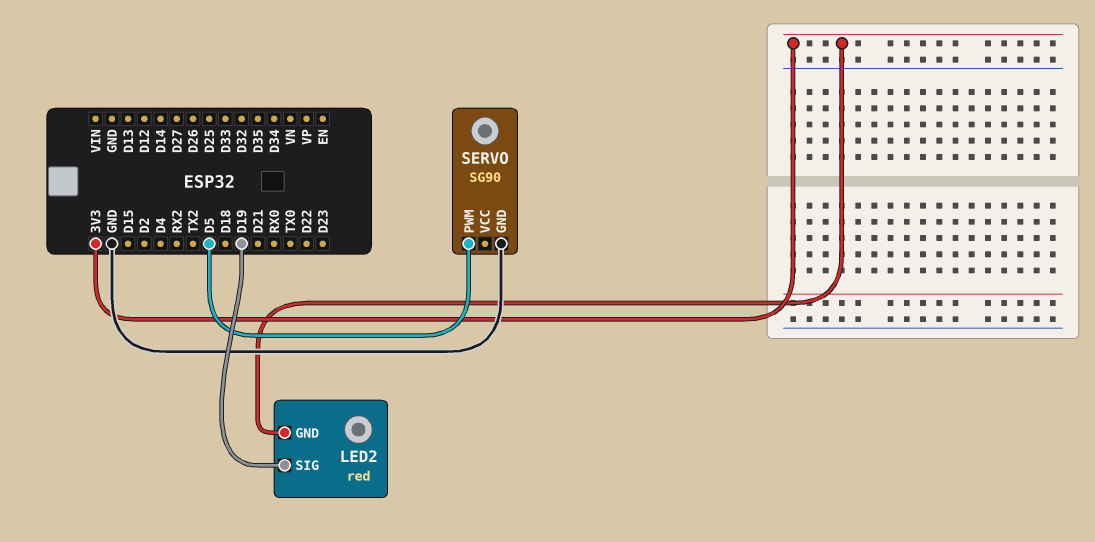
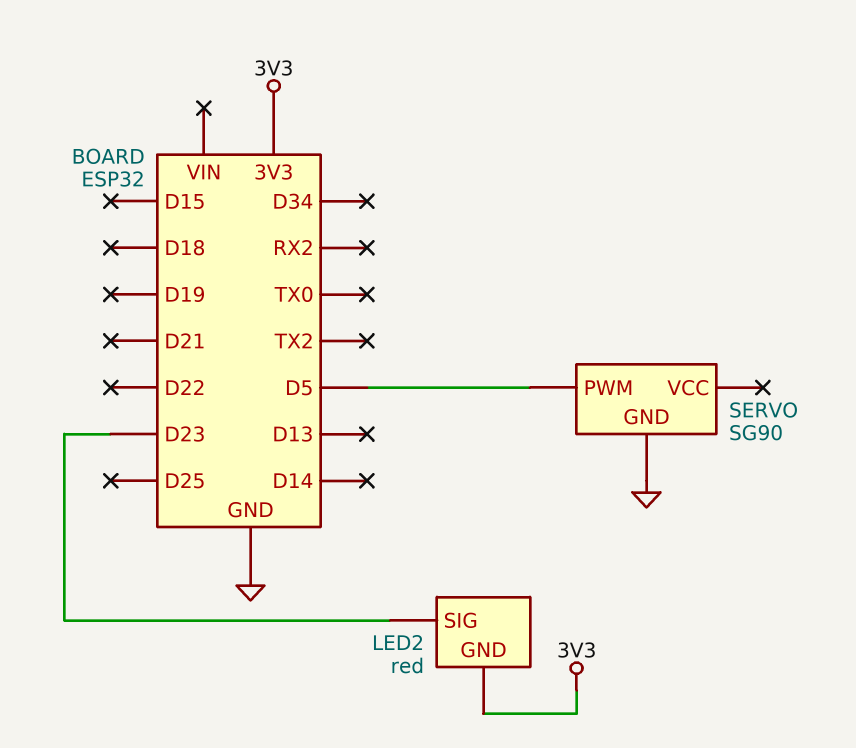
LED2 pin SIG: D19 -> D23

